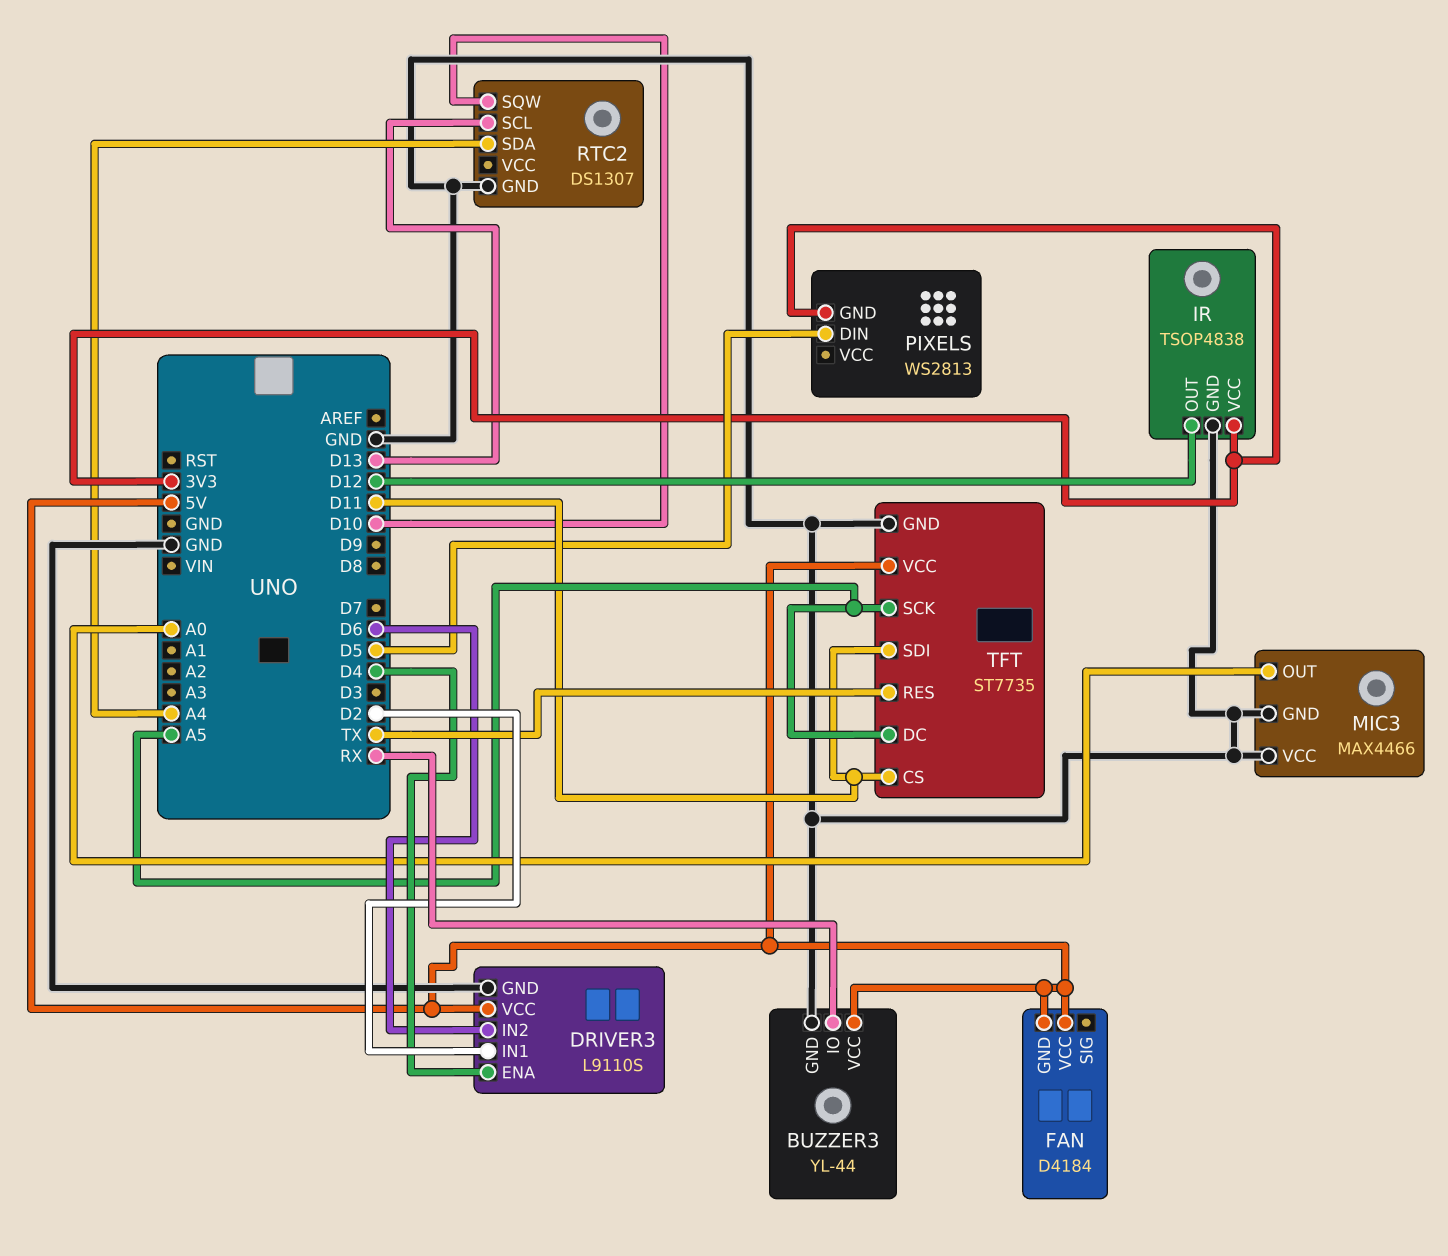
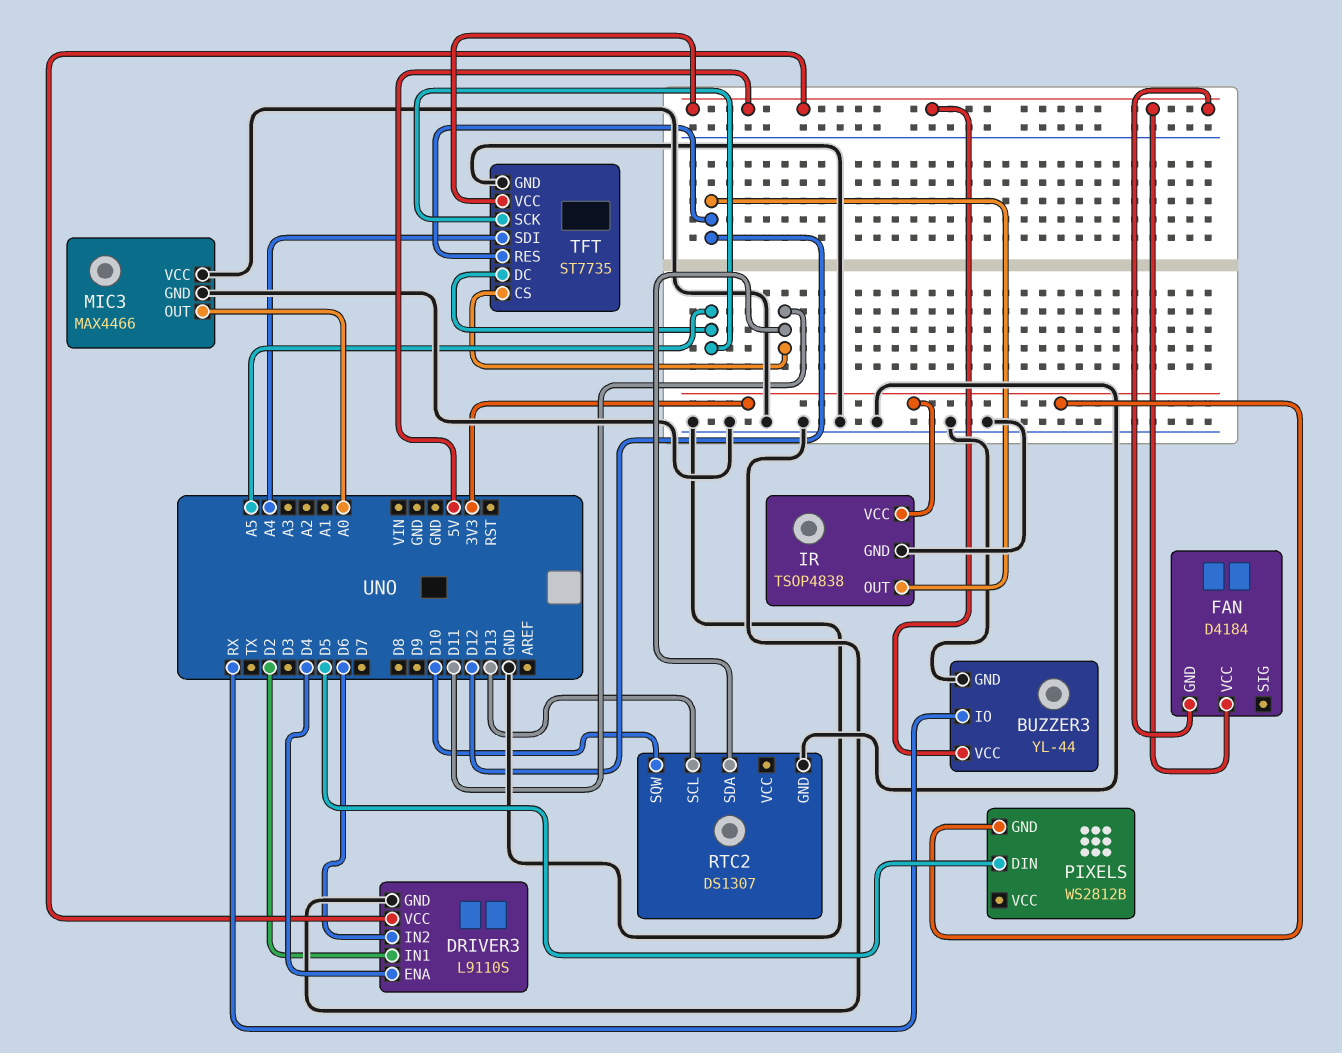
PIXELS: WS2813 -> WS2812B
RTC2 pin SDA: A4 -> D11
TFT pin RES: TX -> D12
TFT pin SDI: D11 -> A4

